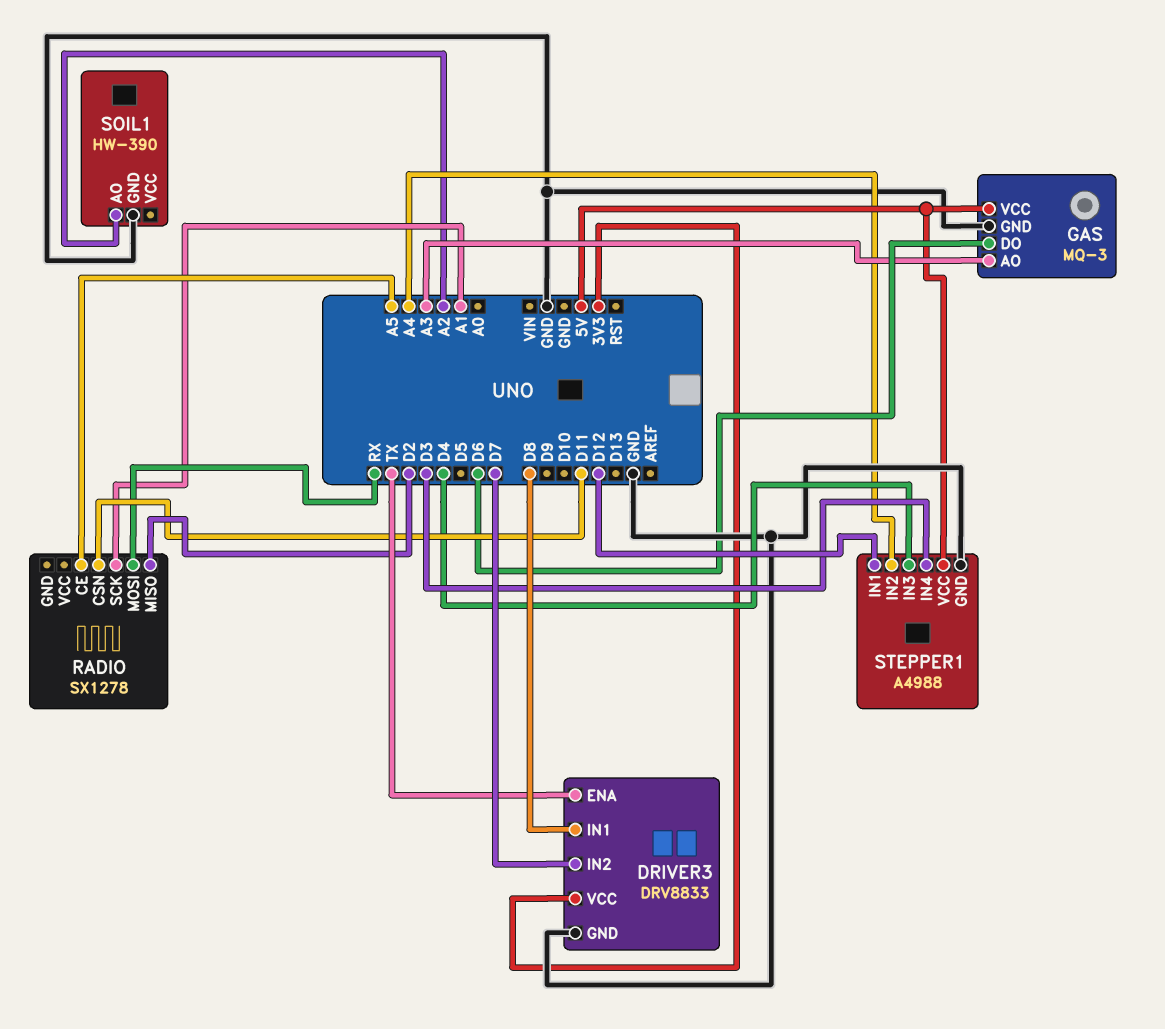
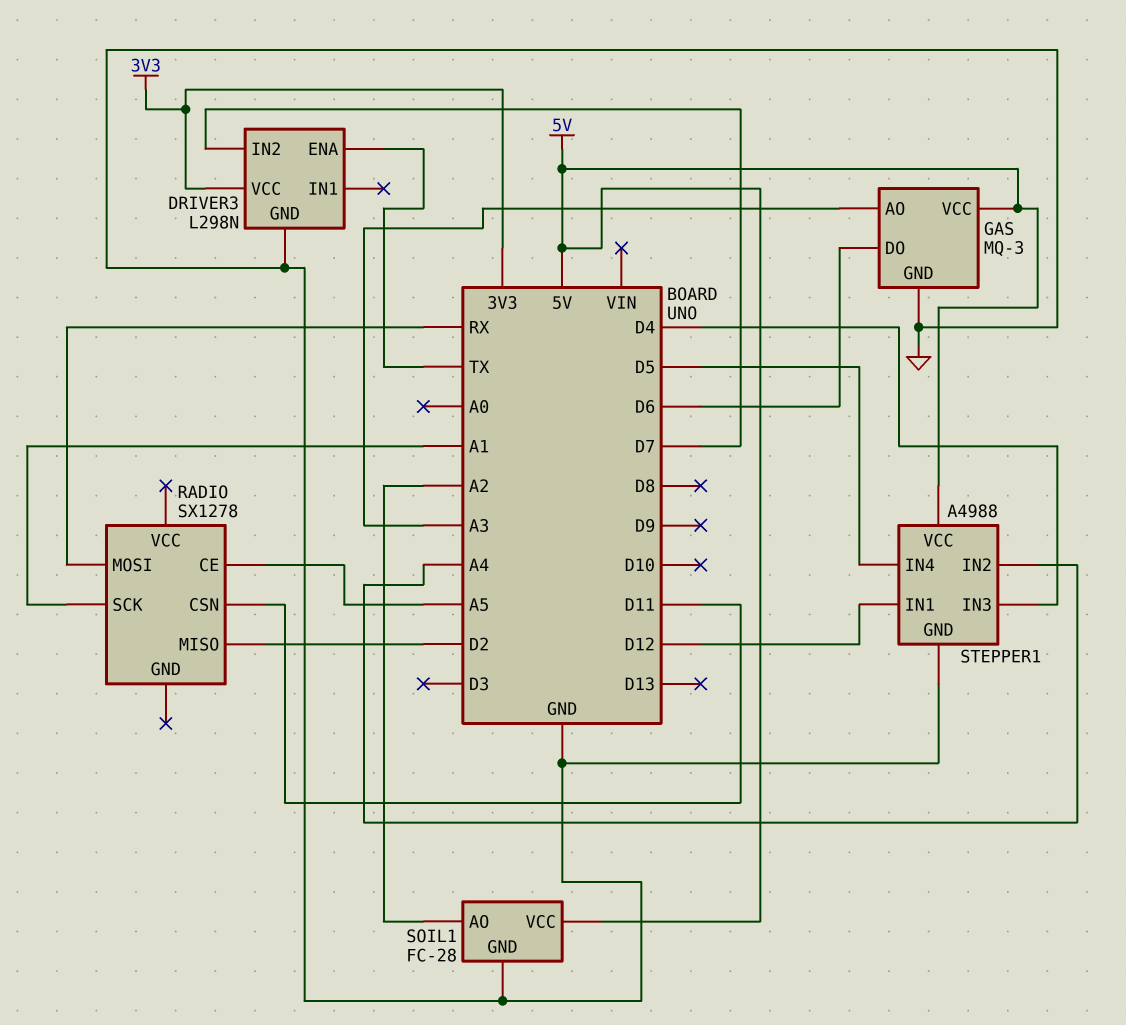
DRIVER3: DRV8833 -> L298N
DRIVER3 pin IN1: D8 -> none
SOIL1: HW-390 -> FC-28
SOIL1 pin VCC: none -> 5V
STEPPER1 pin IN4: D3 -> D5

